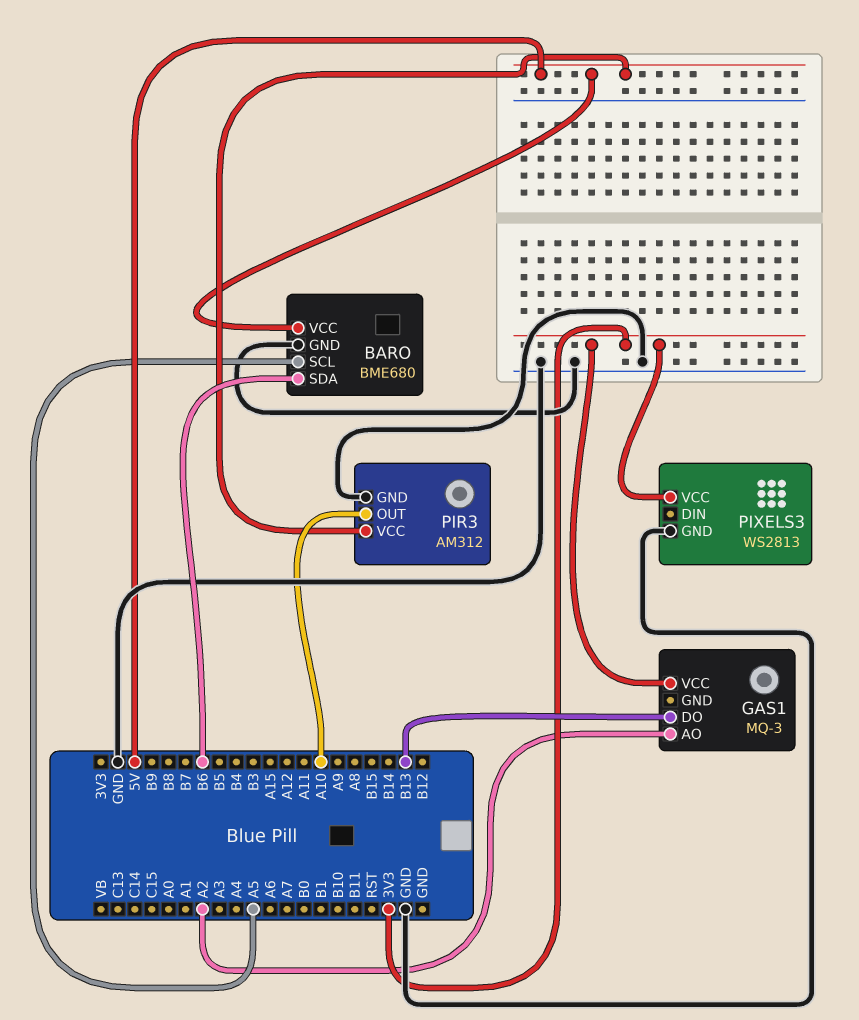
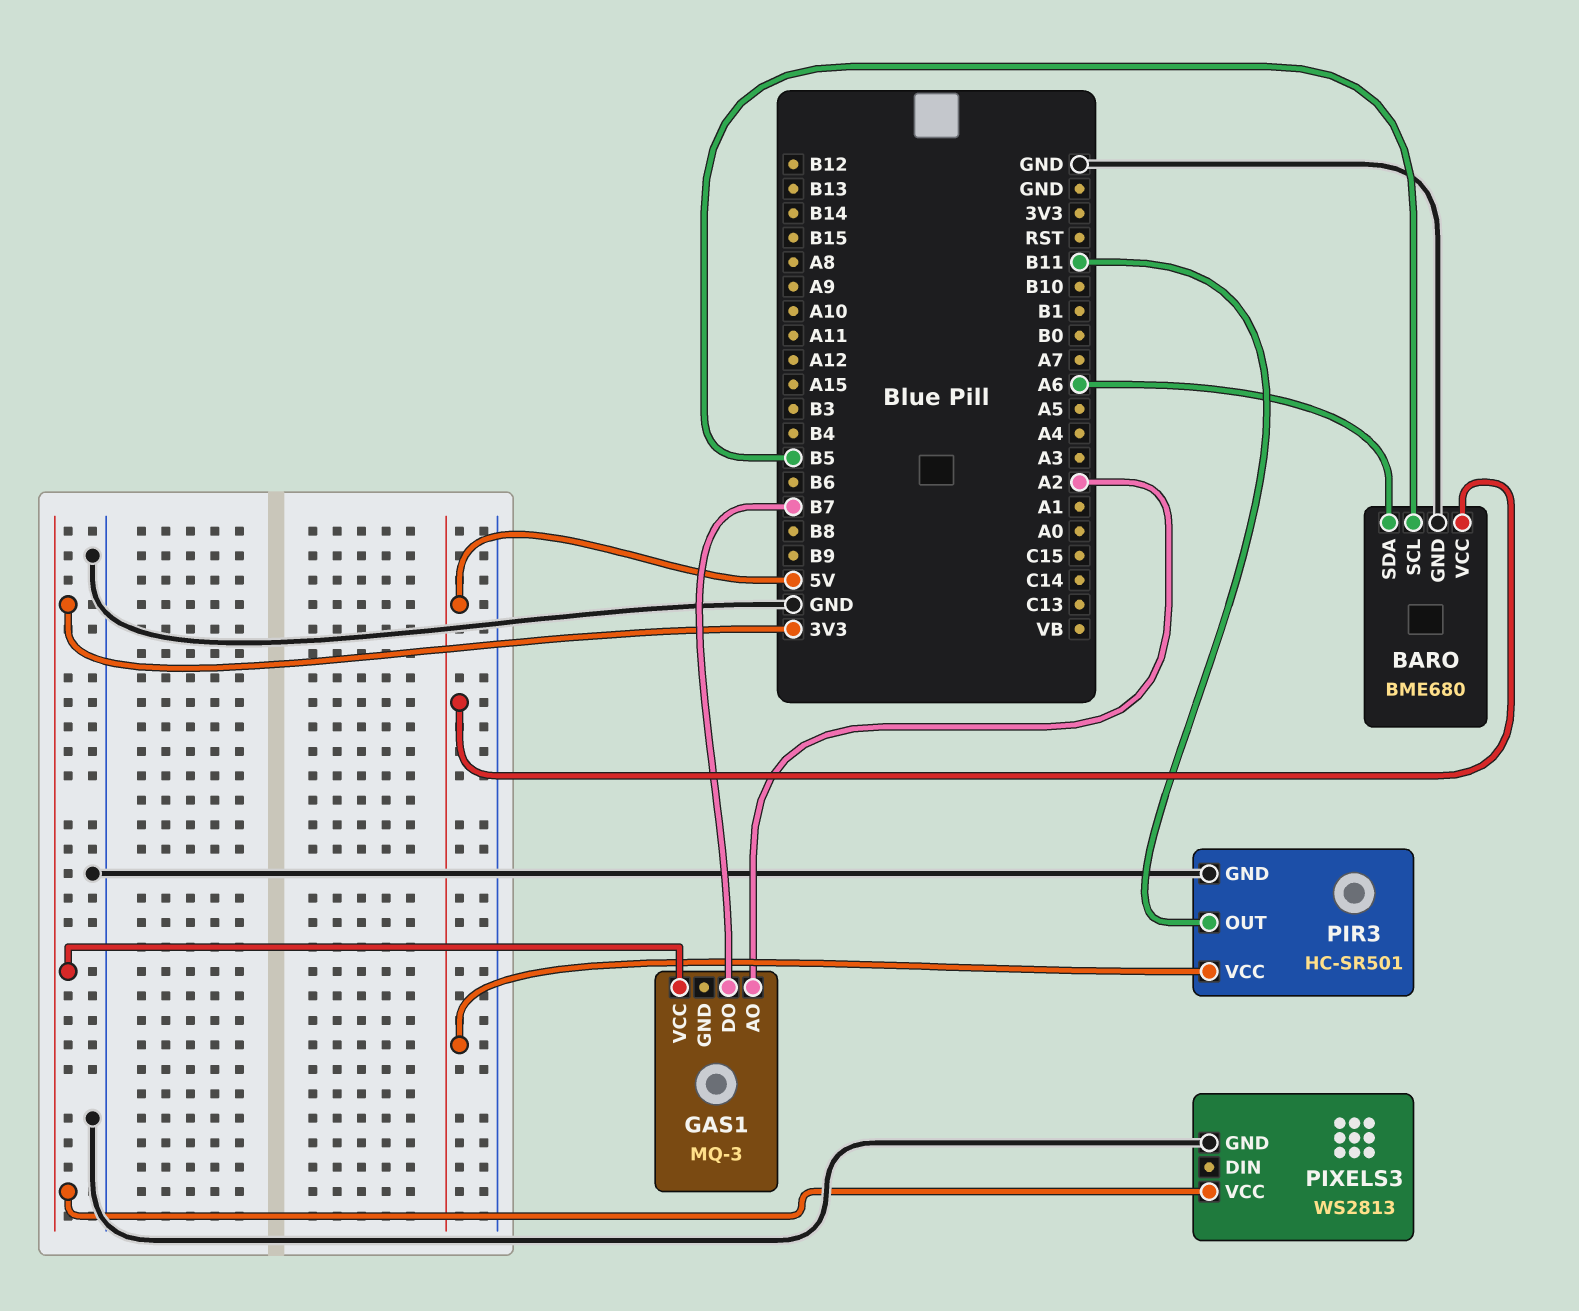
BARO pin SCL: A5 -> B5
BARO pin SDA: B6 -> A6
GAS1 pin DO: B13 -> B7
PIR3: AM312 -> HC-SR501
PIR3 pin OUT: A10 -> B11

